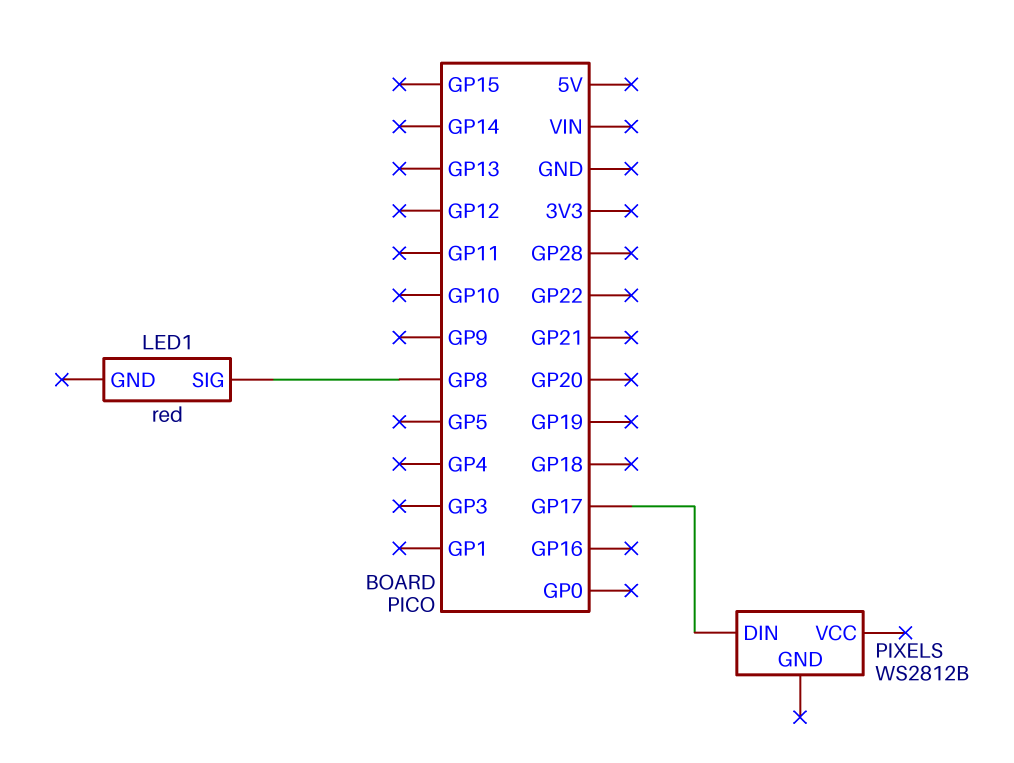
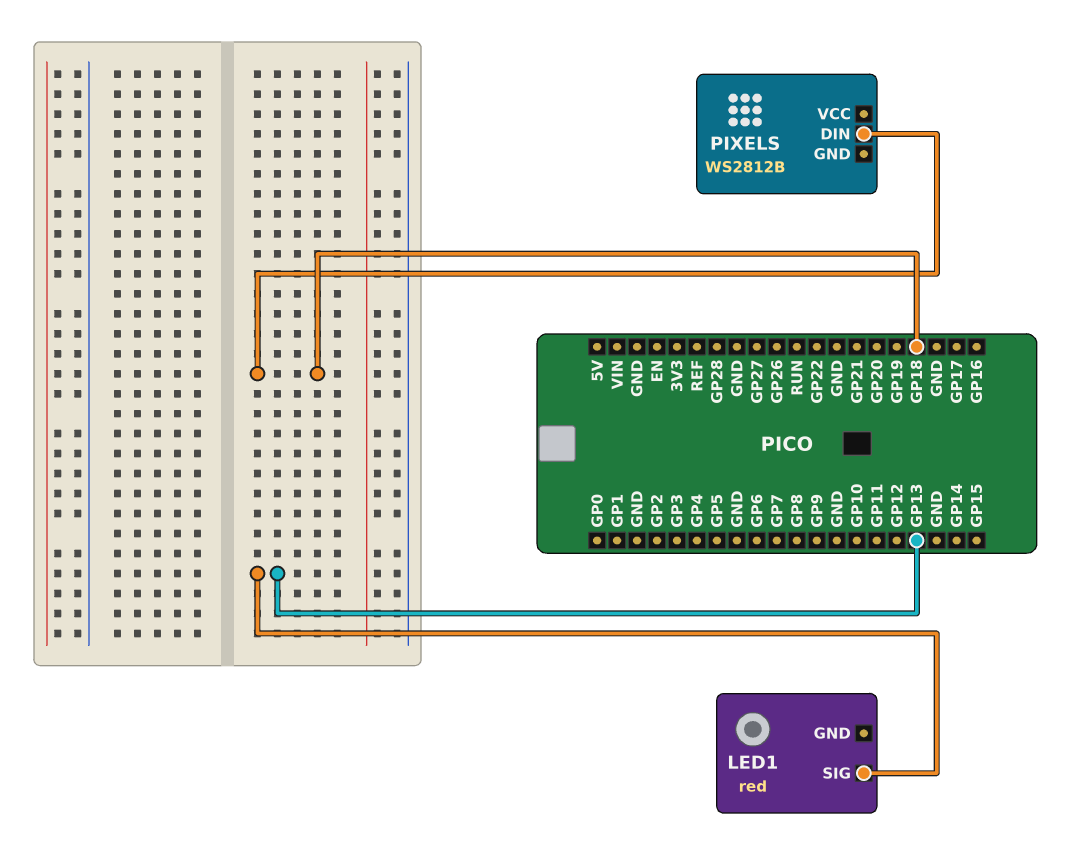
LED1 pin SIG: GP8 -> GP13
PIXELS pin DIN: GP17 -> GP18

